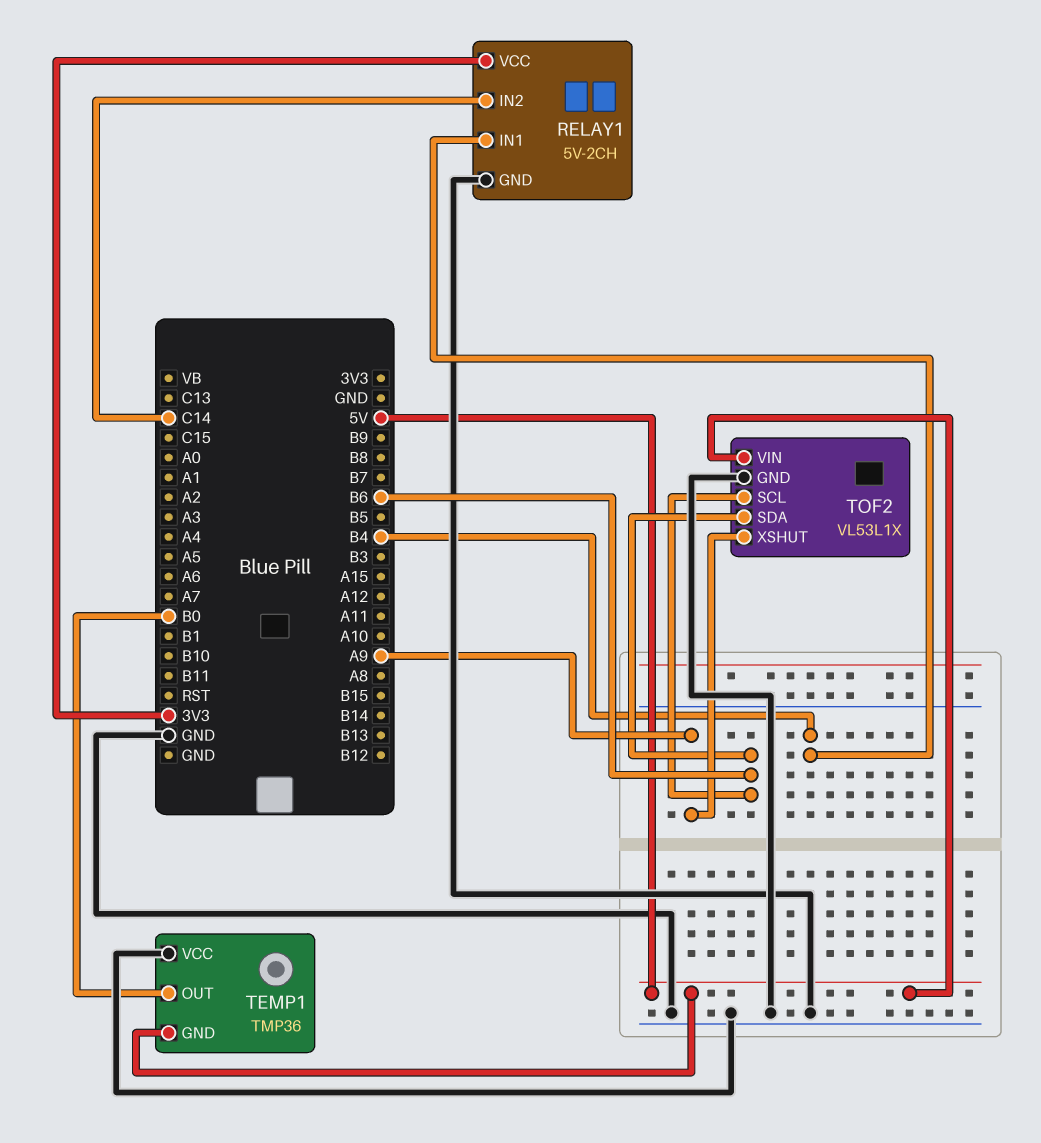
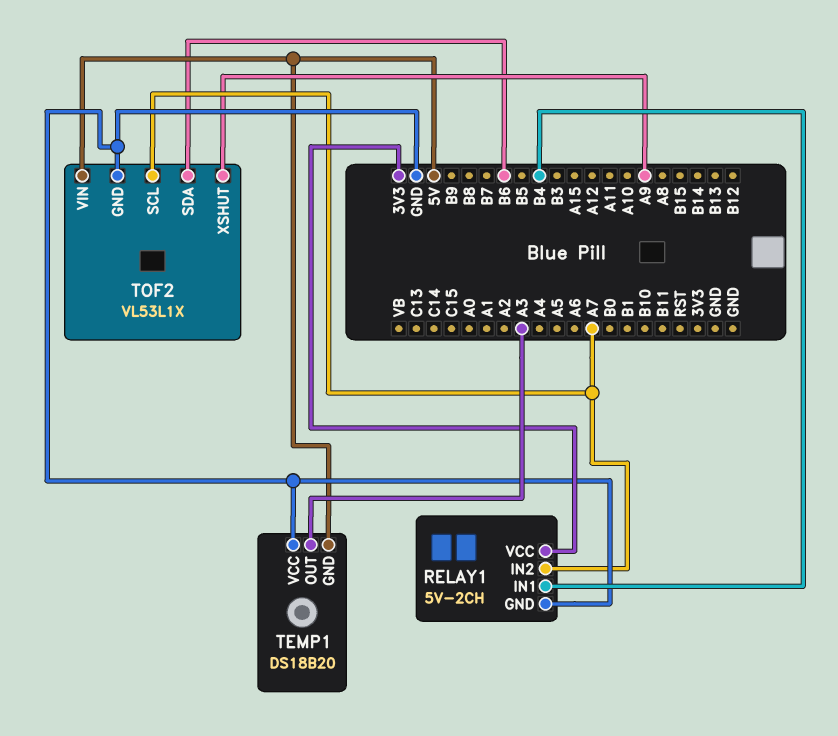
RELAY1 pin IN2: C14 -> A7
TEMP1: TMP36 -> DS18B20
TEMP1 pin OUT: B0 -> A3
TOF2 pin SCL: B6 -> A7

